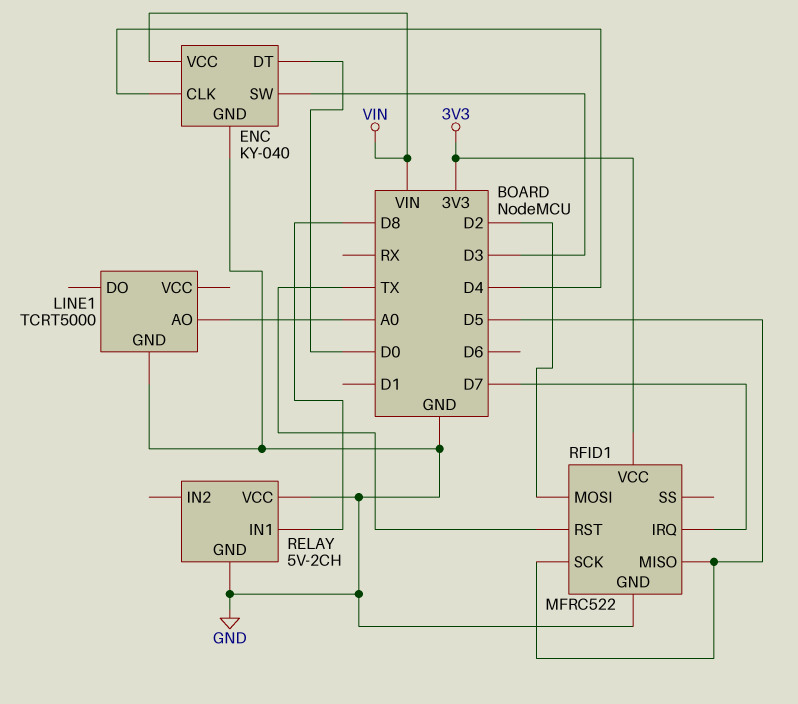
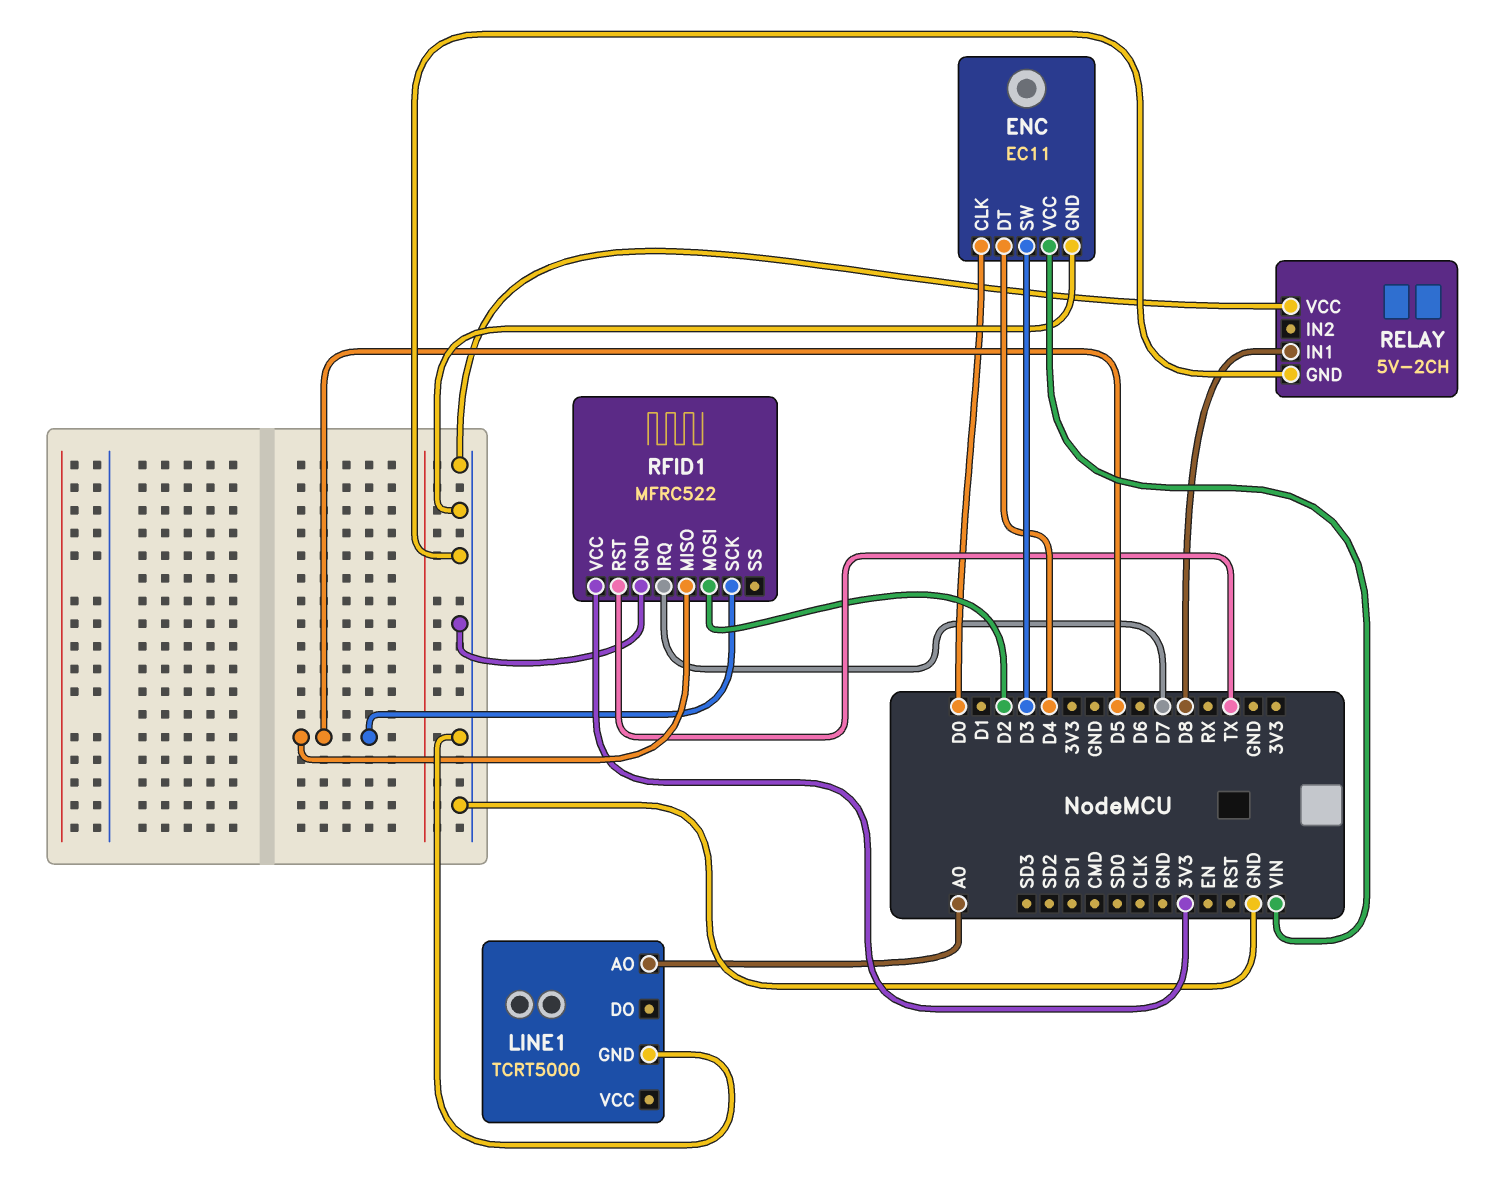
ENC: KY-040 -> EC11
ENC pin CLK: D4 -> D0
ENC pin DT: D0 -> D4

